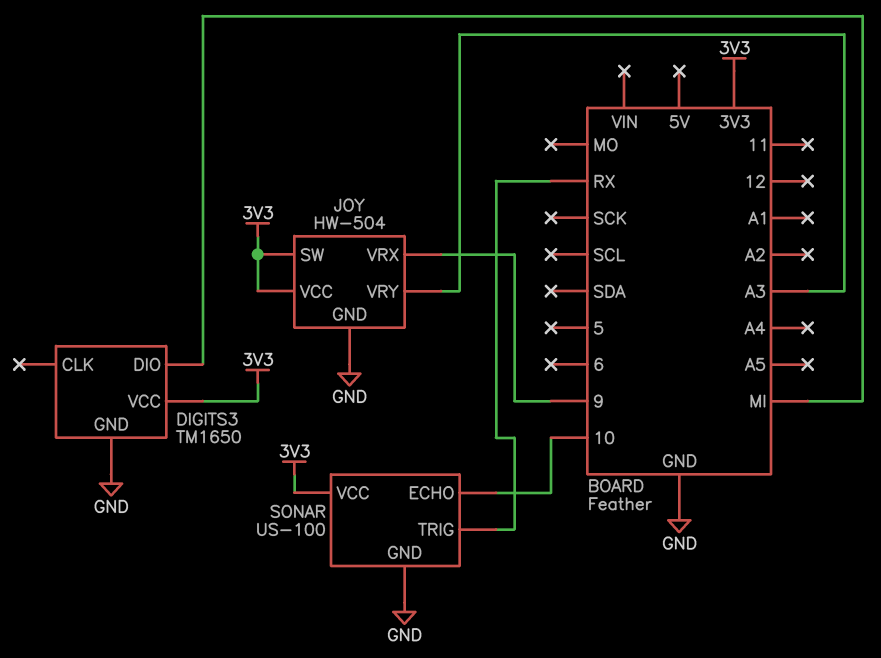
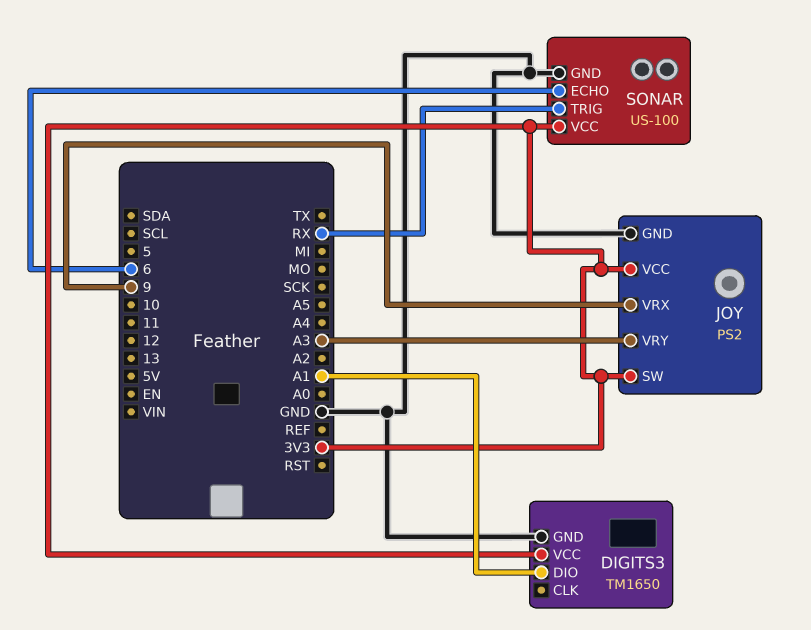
DIGITS3 pin DIO: MI -> A1
JOY: HW-504 -> PS2
SONAR pin ECHO: 10 -> 6

